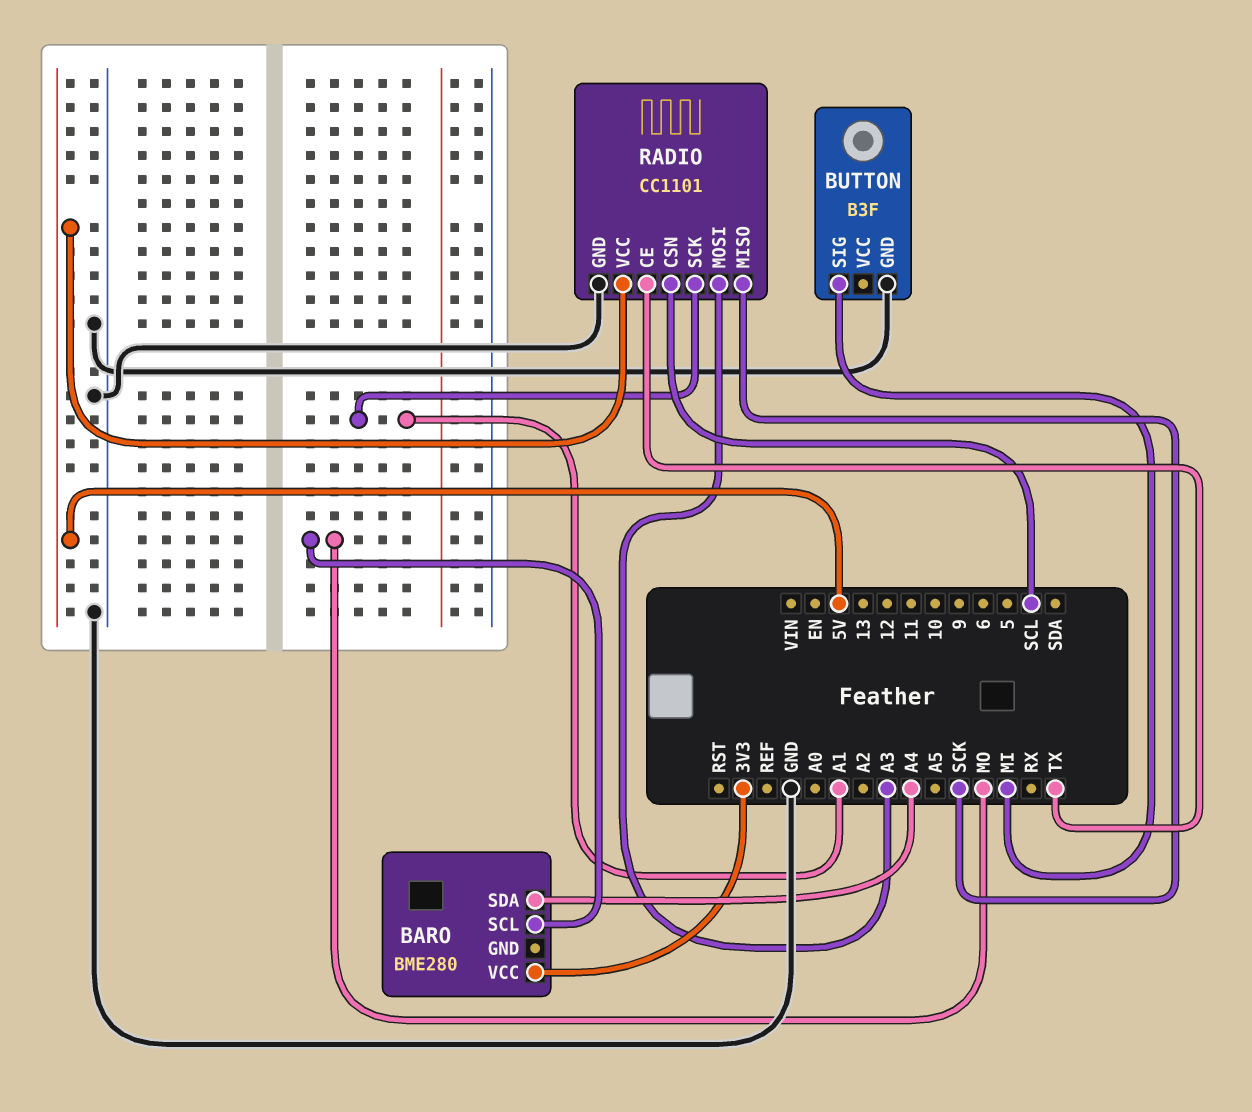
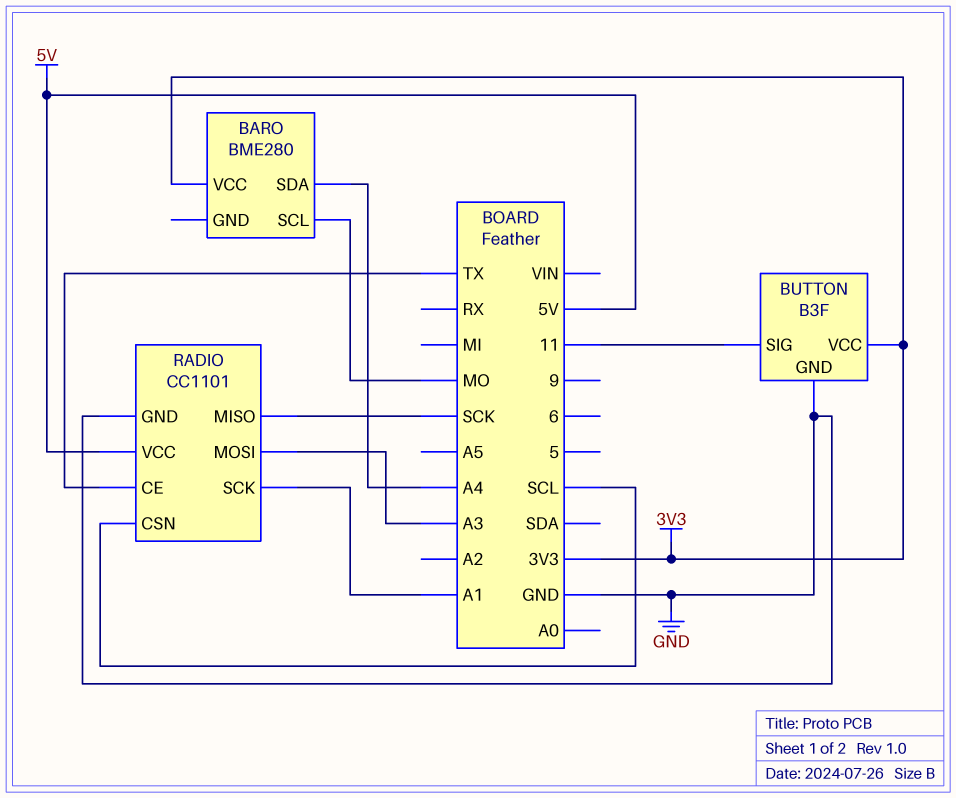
BUTTON pin SIG: MI -> 11
BUTTON pin VCC: none -> 3V3

